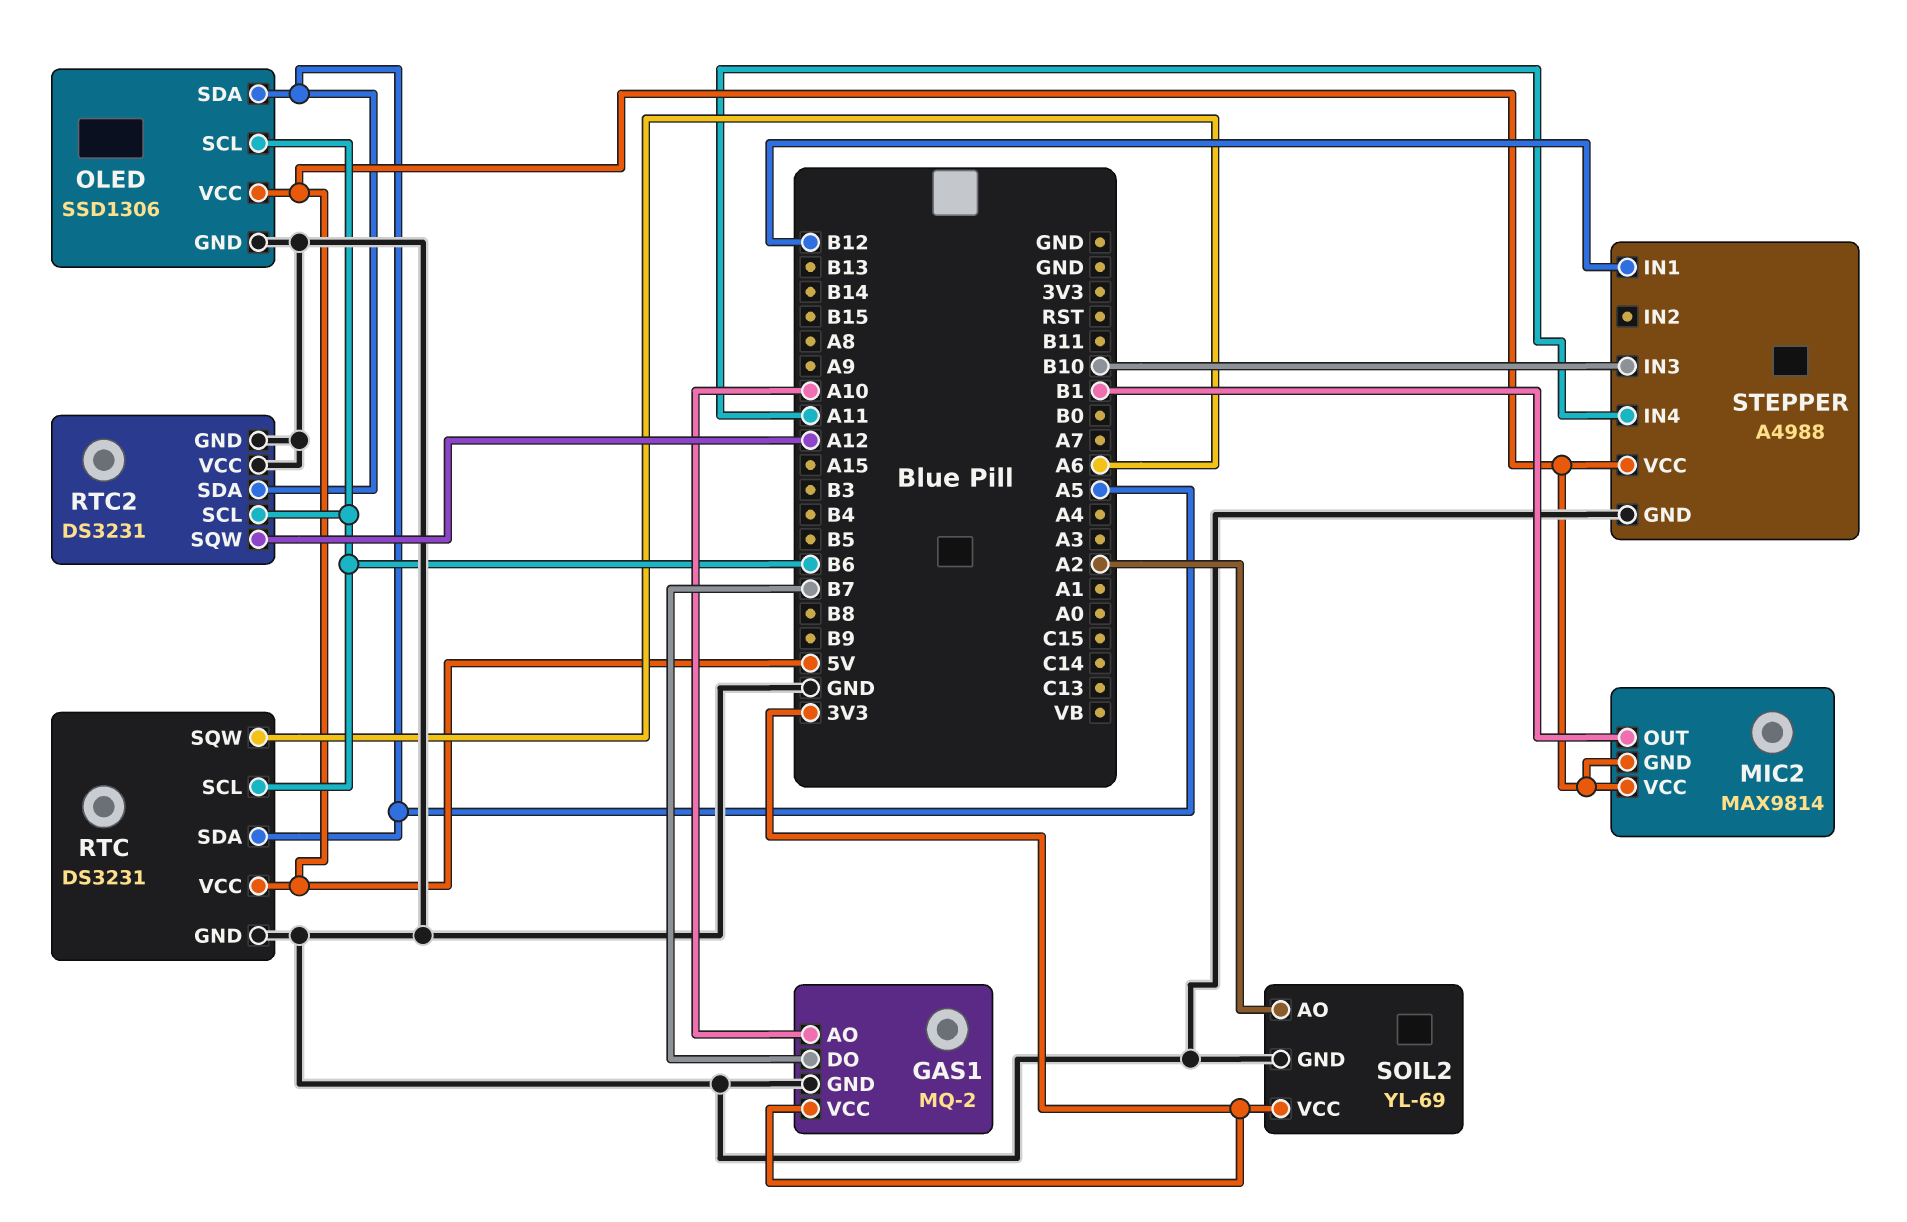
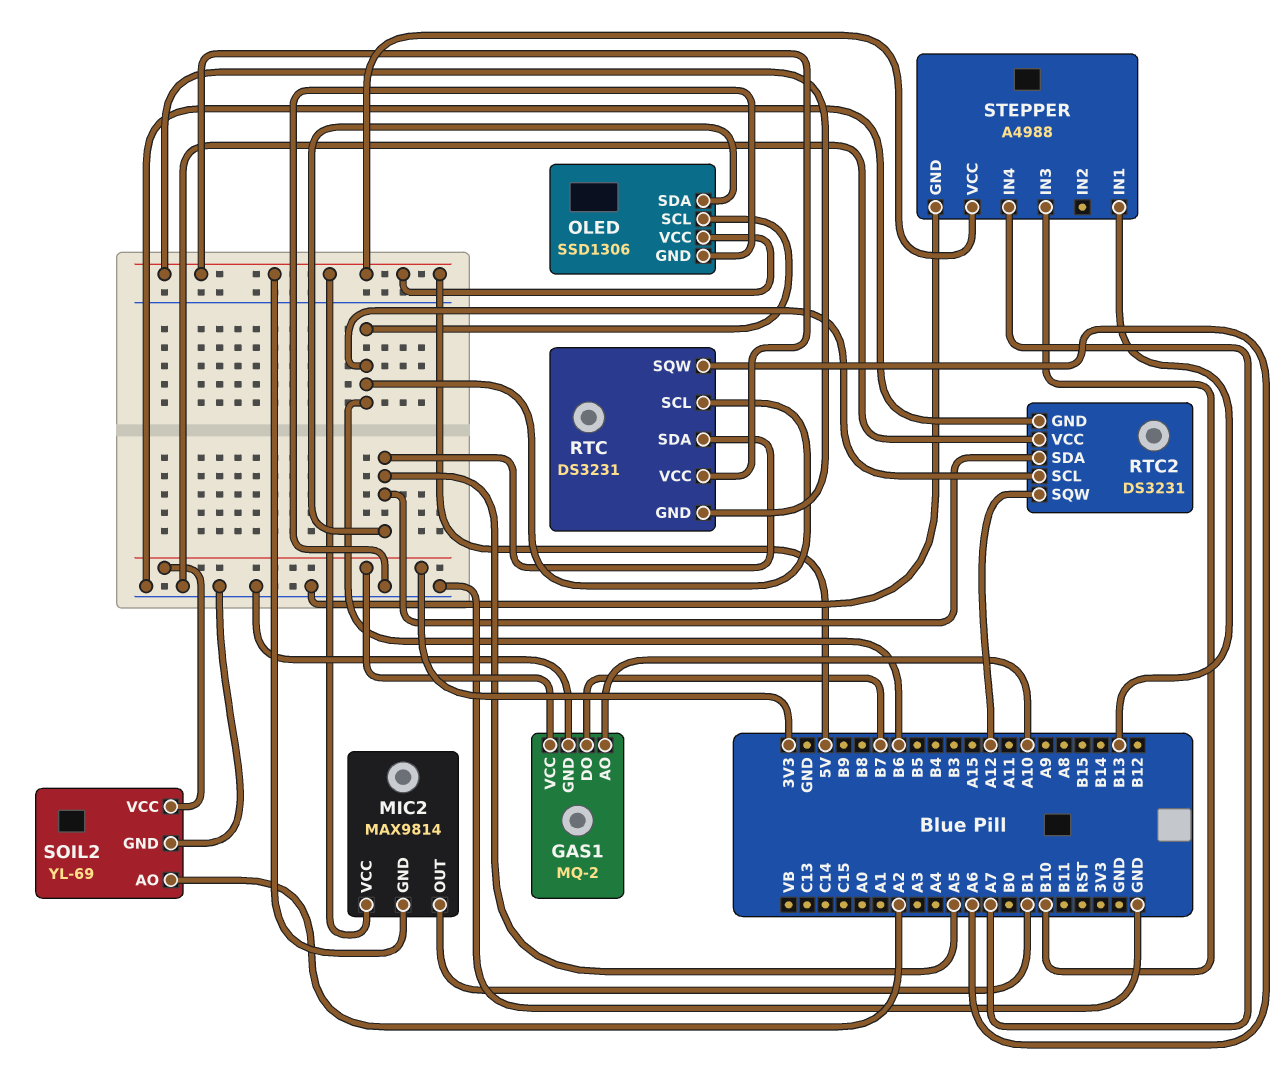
RTC pin GND: GND -> 5V
STEPPER pin IN1: B12 -> B13
STEPPER pin IN4: A11 -> A7

